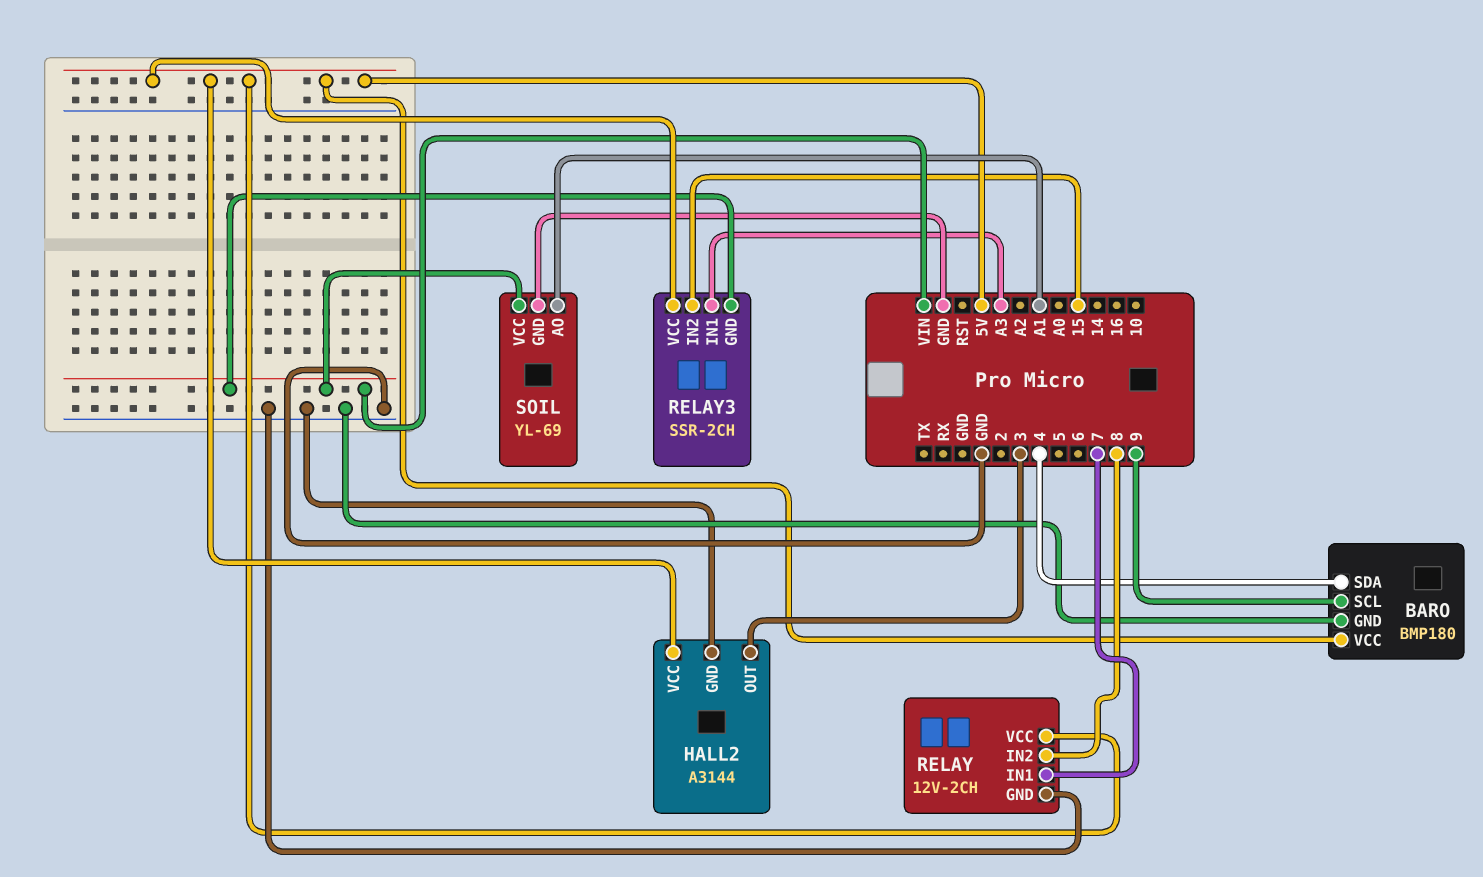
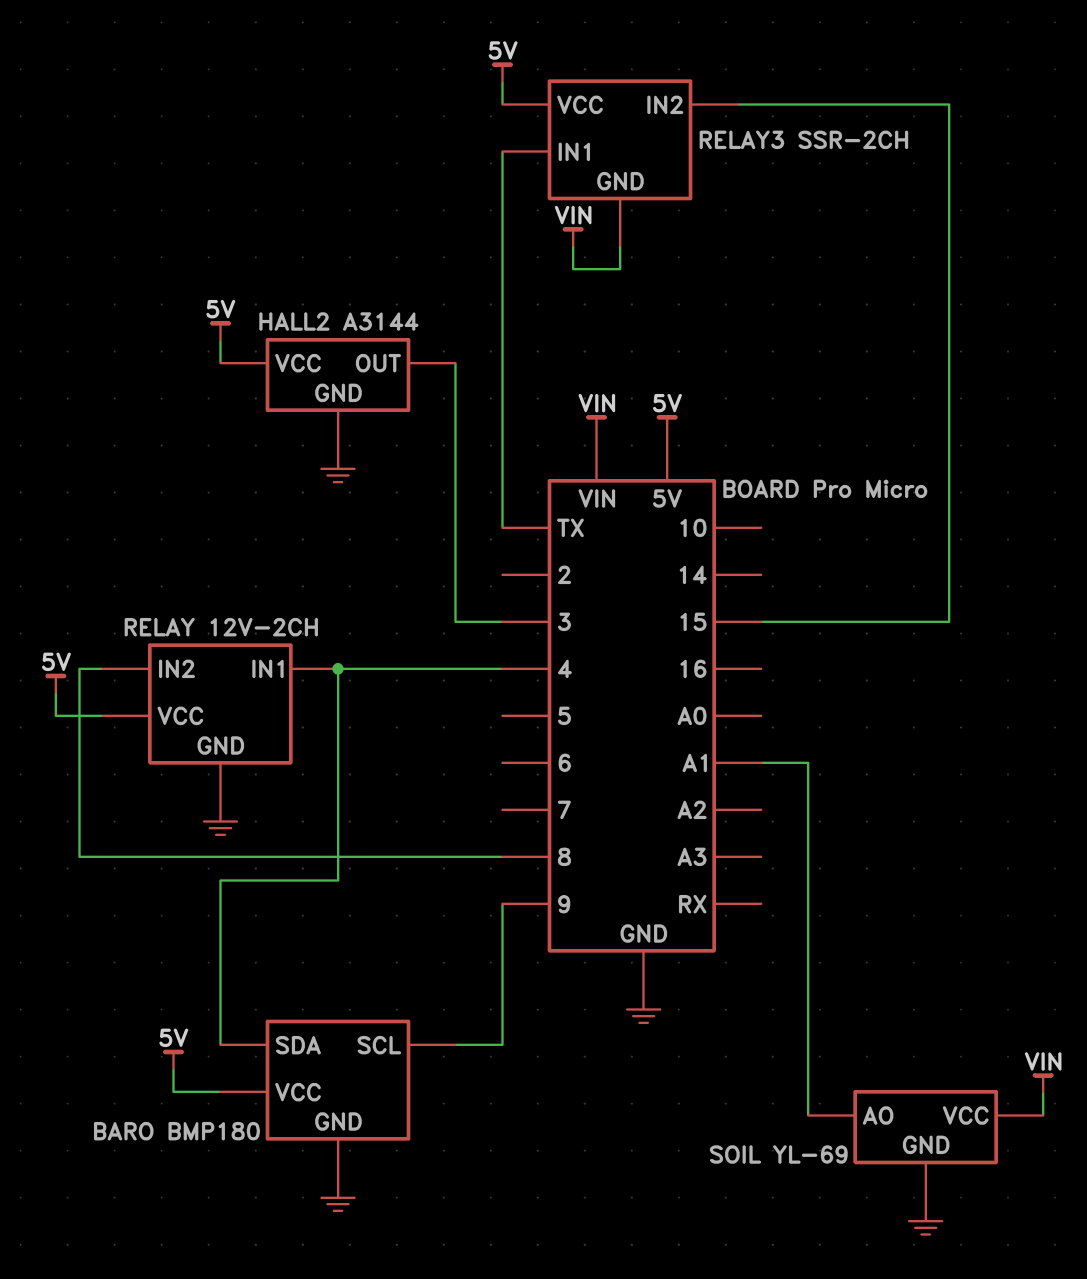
RELAY pin IN1: 7 -> 4
RELAY3 pin IN1: A3 -> TX

